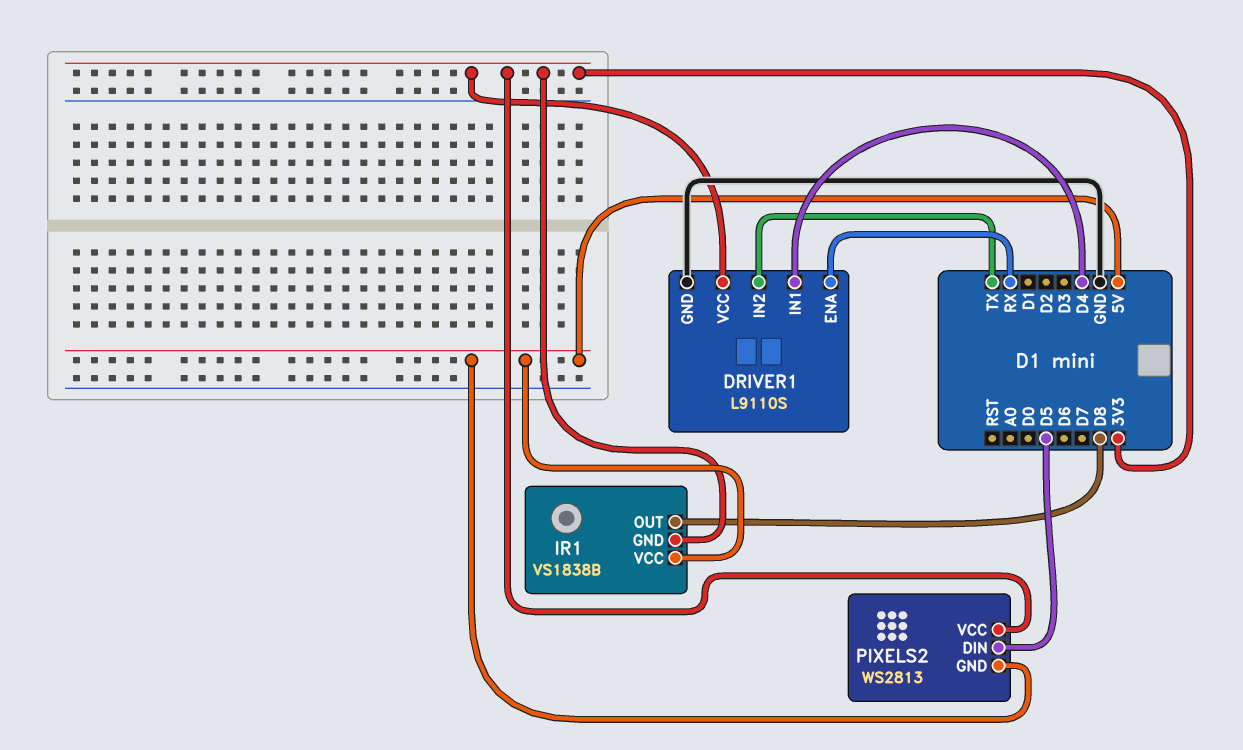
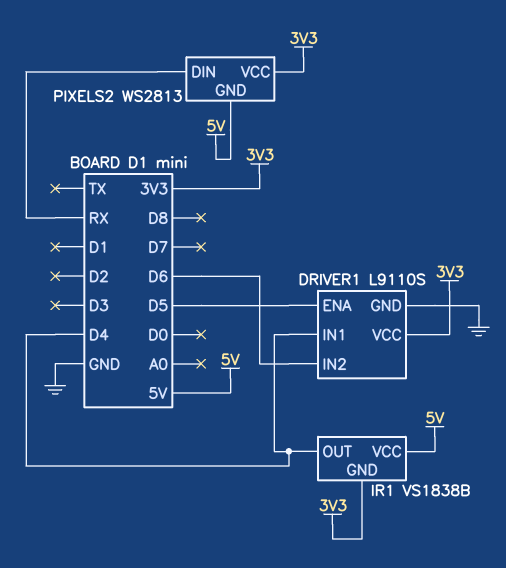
DRIVER1 pin ENA: RX -> D5
DRIVER1 pin IN2: TX -> D6
IR1 pin OUT: D8 -> D4
PIXELS2 pin DIN: D5 -> RX

